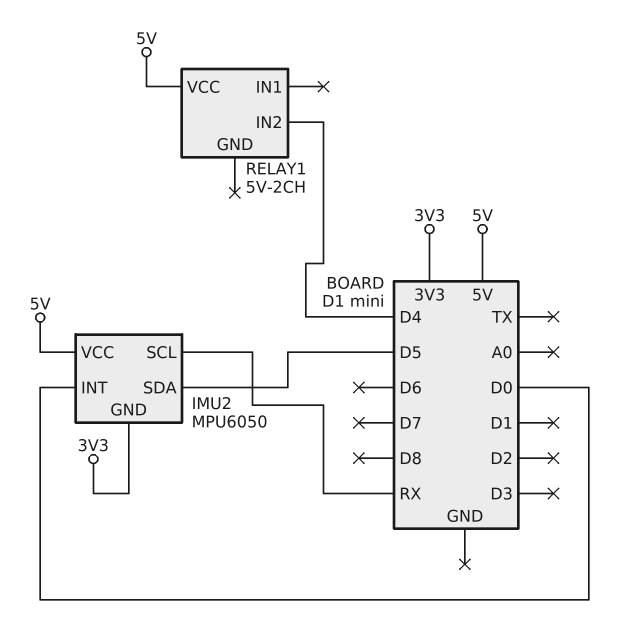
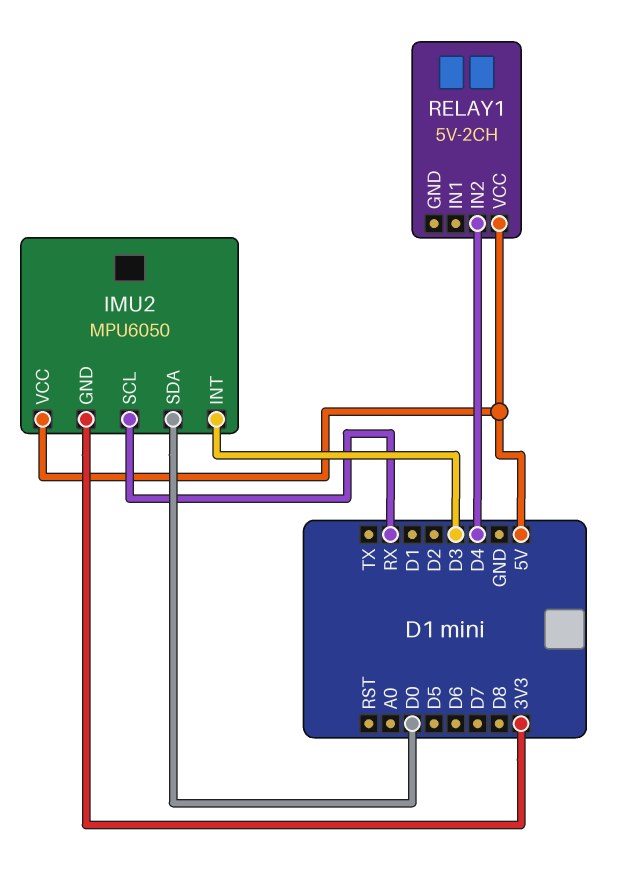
IMU2 pin INT: D0 -> D3
IMU2 pin SDA: D5 -> D0

